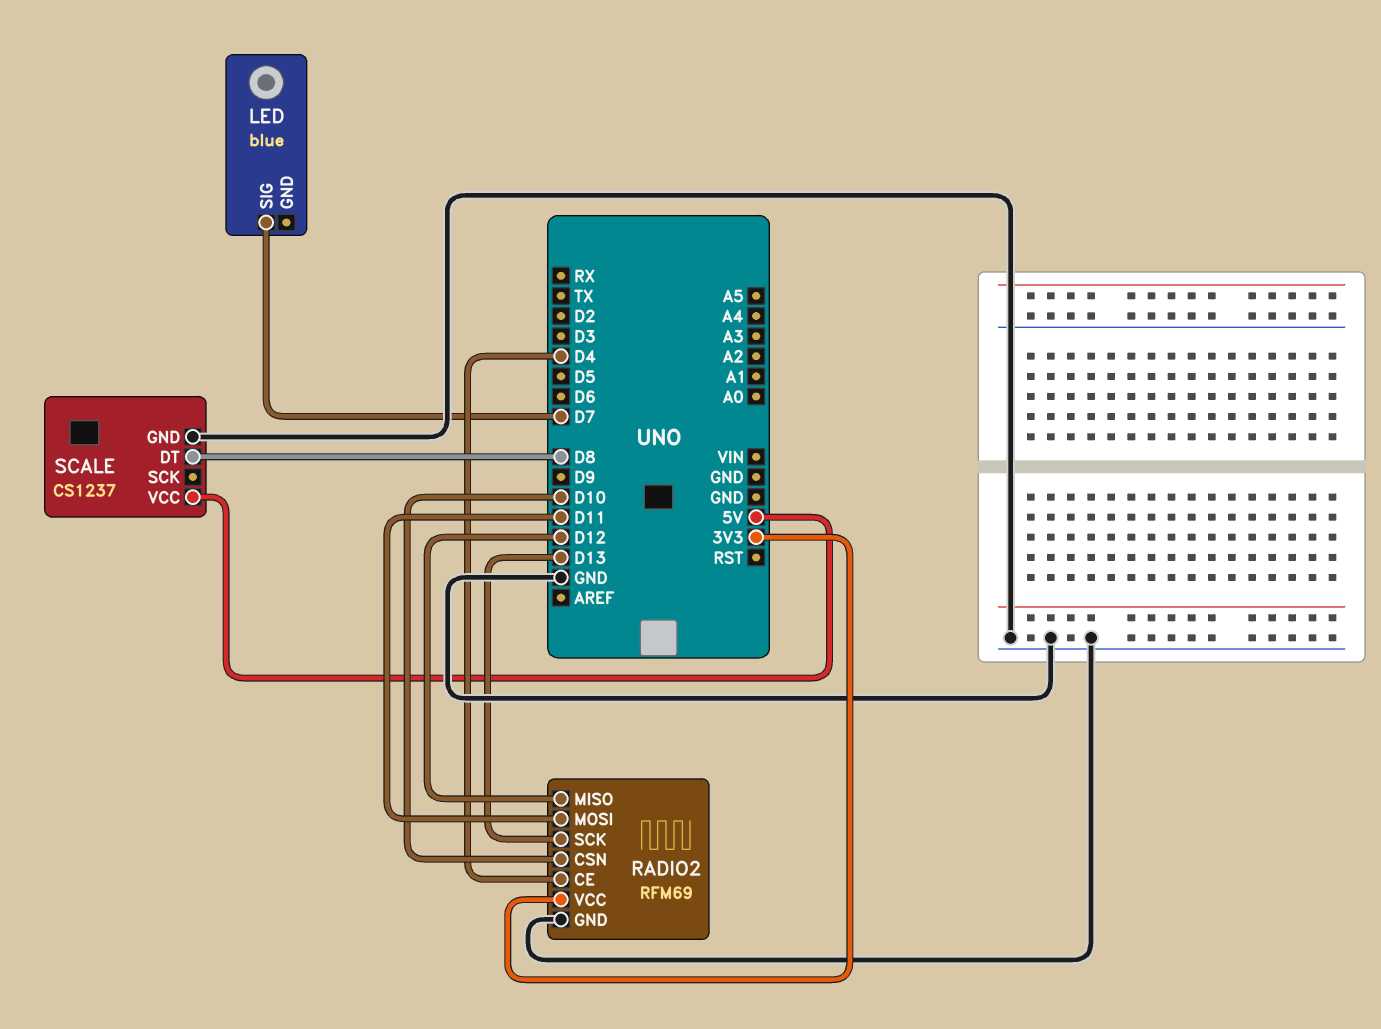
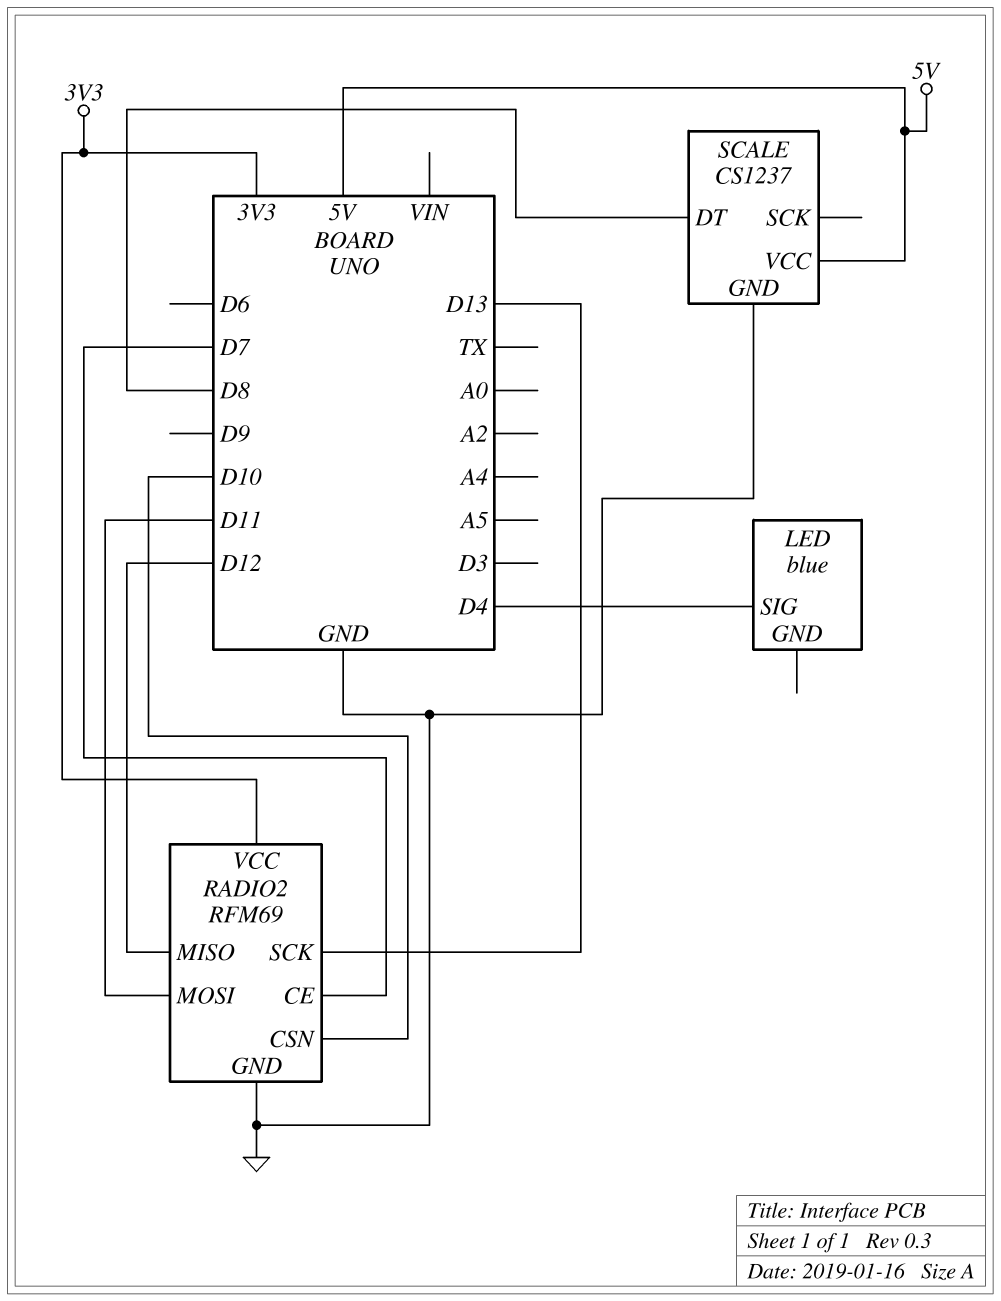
LED pin SIG: D7 -> D4
RADIO2 pin CE: D4 -> D7

